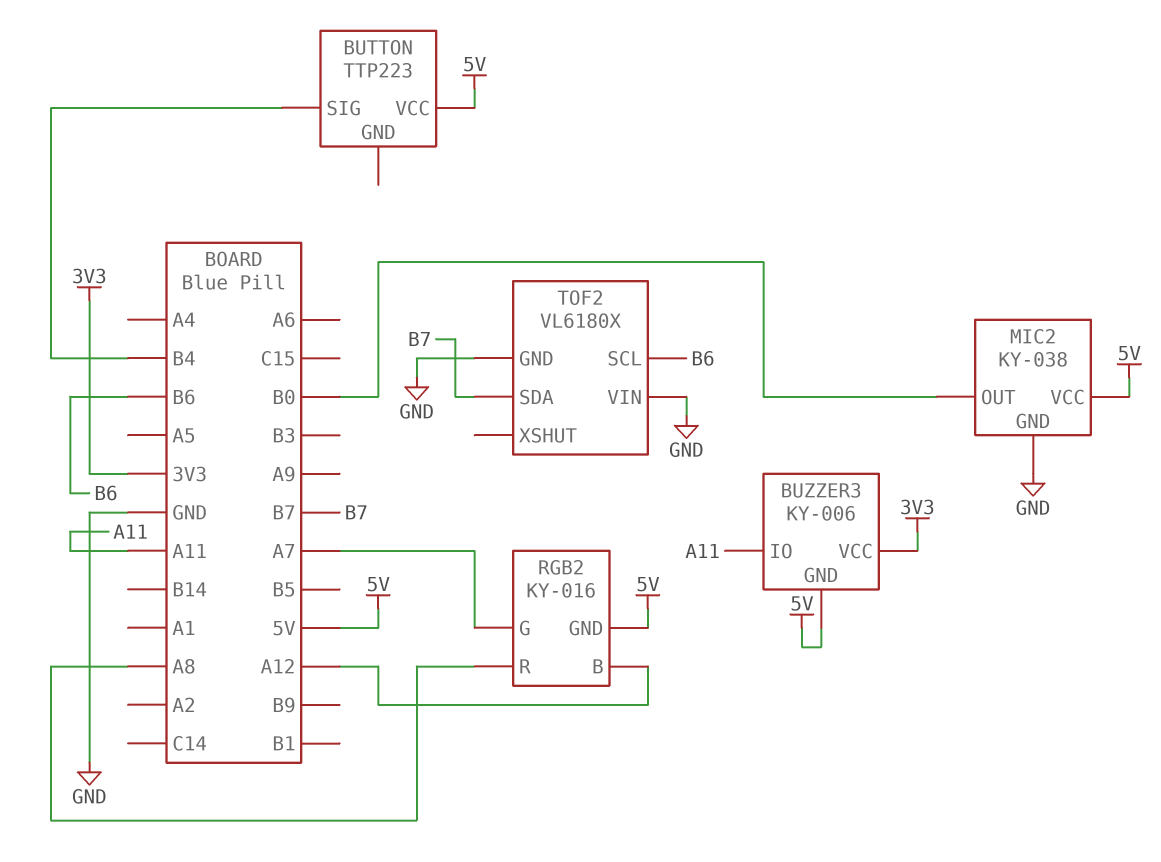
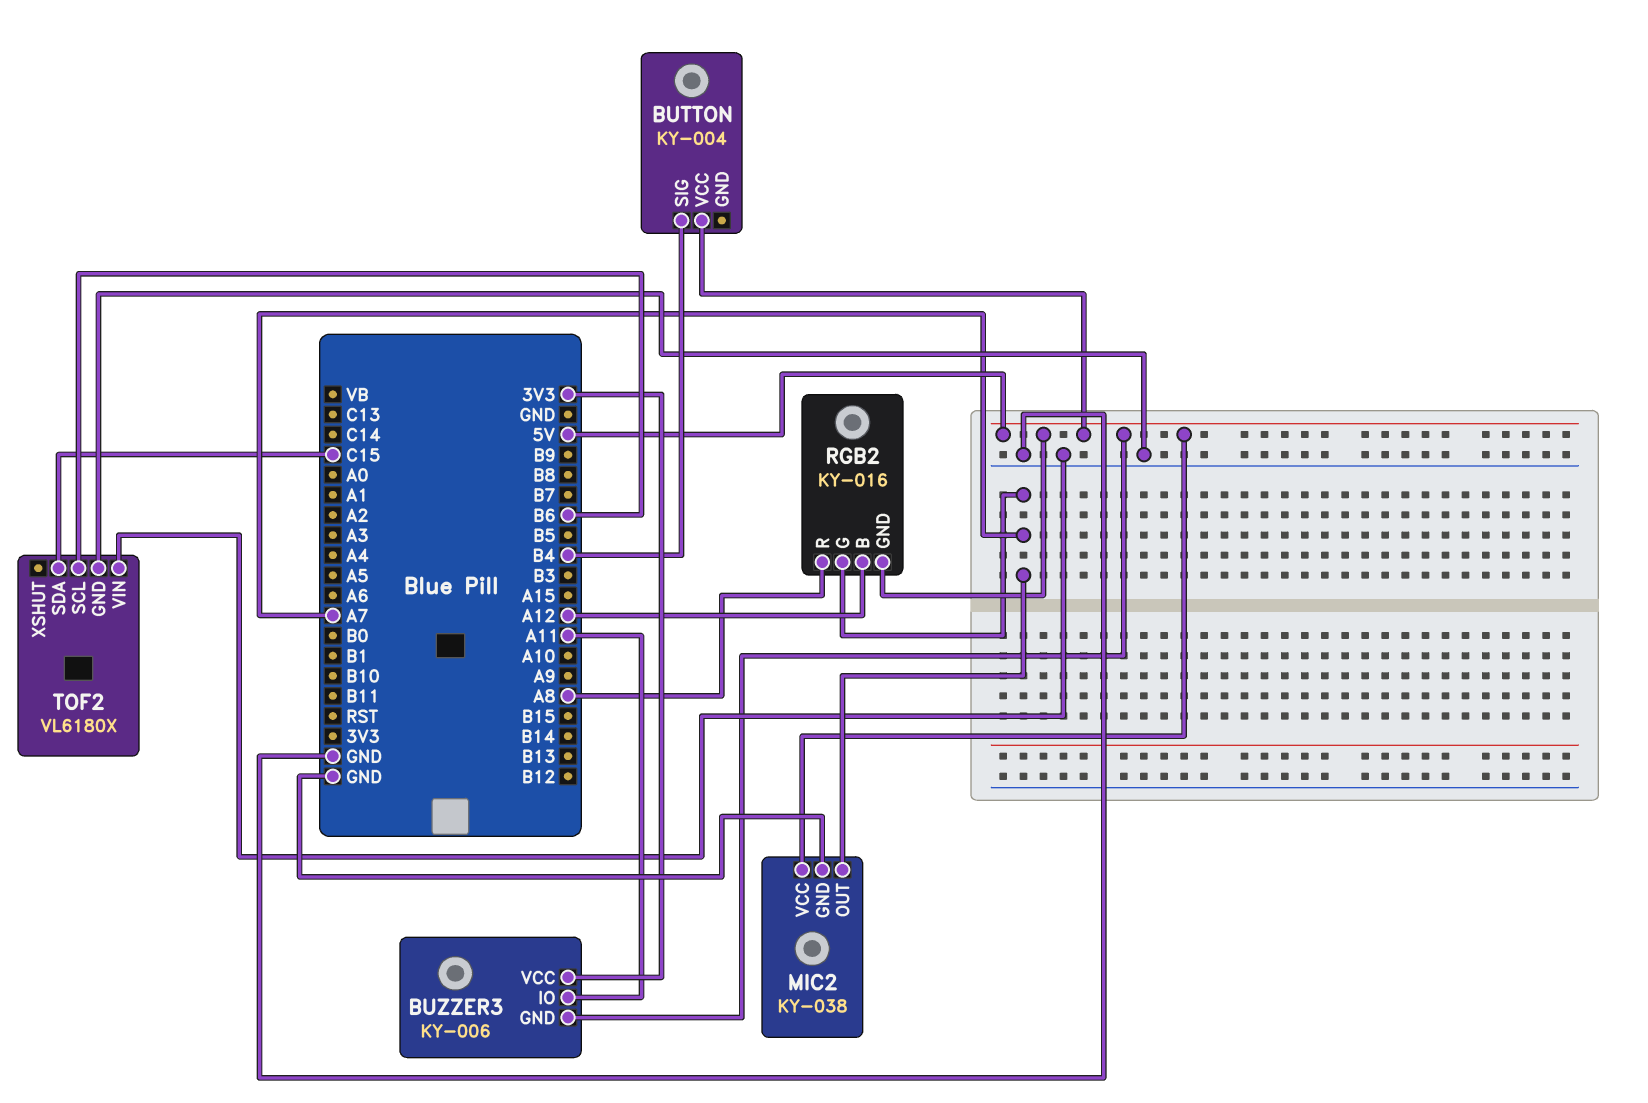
BUTTON: TTP223 -> KY-004
MIC2 pin OUT: B0 -> A7
TOF2 pin SDA: B7 -> C15

